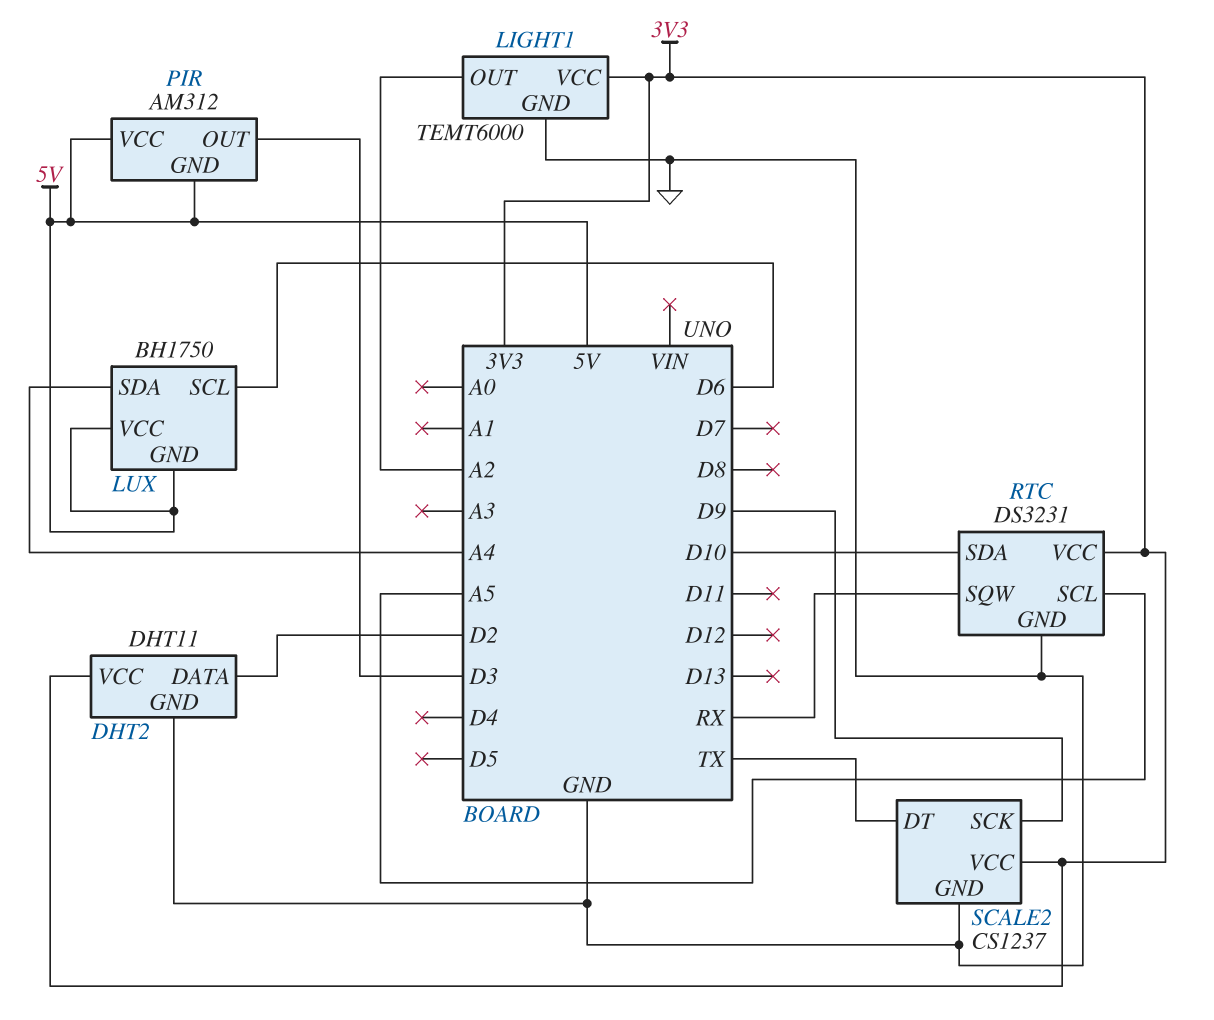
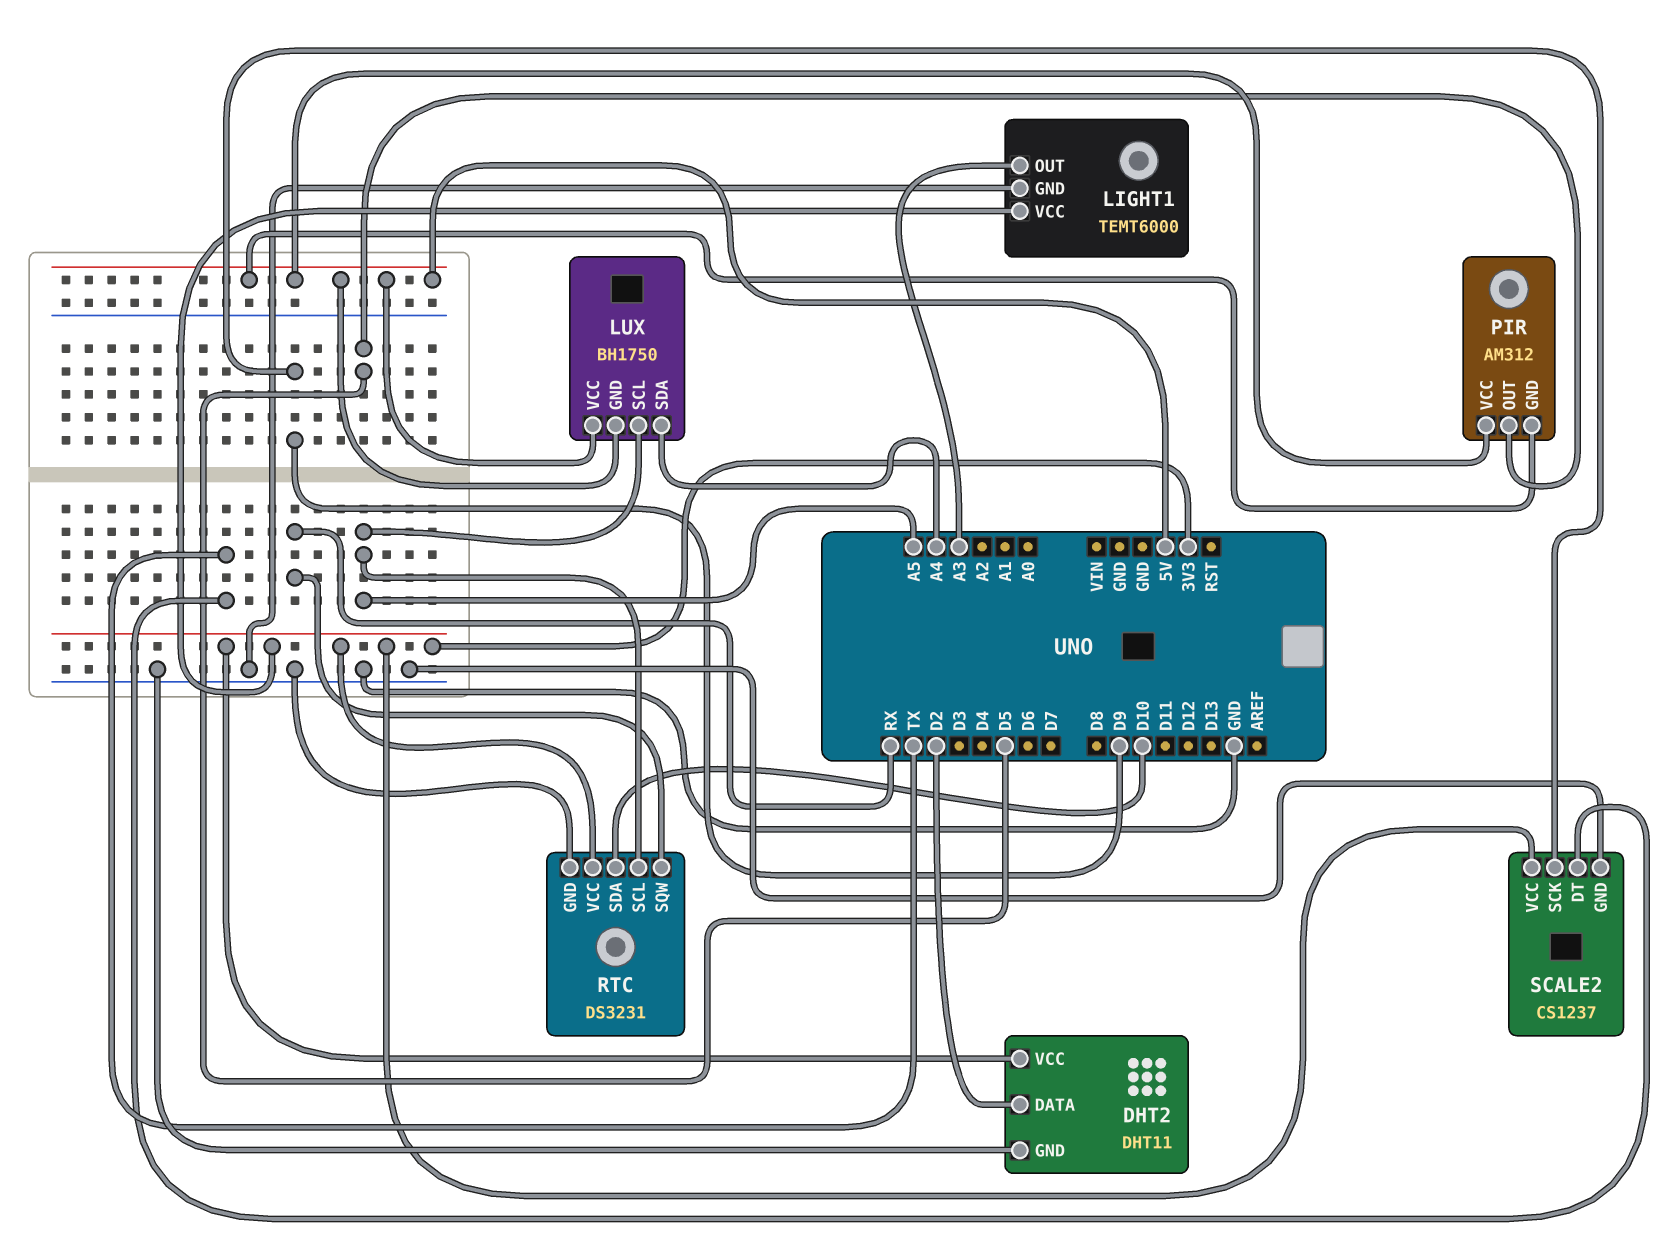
LIGHT1 pin OUT: A2 -> A3
LUX pin SCL: D6 -> A5
PIR pin OUT: D3 -> D5

